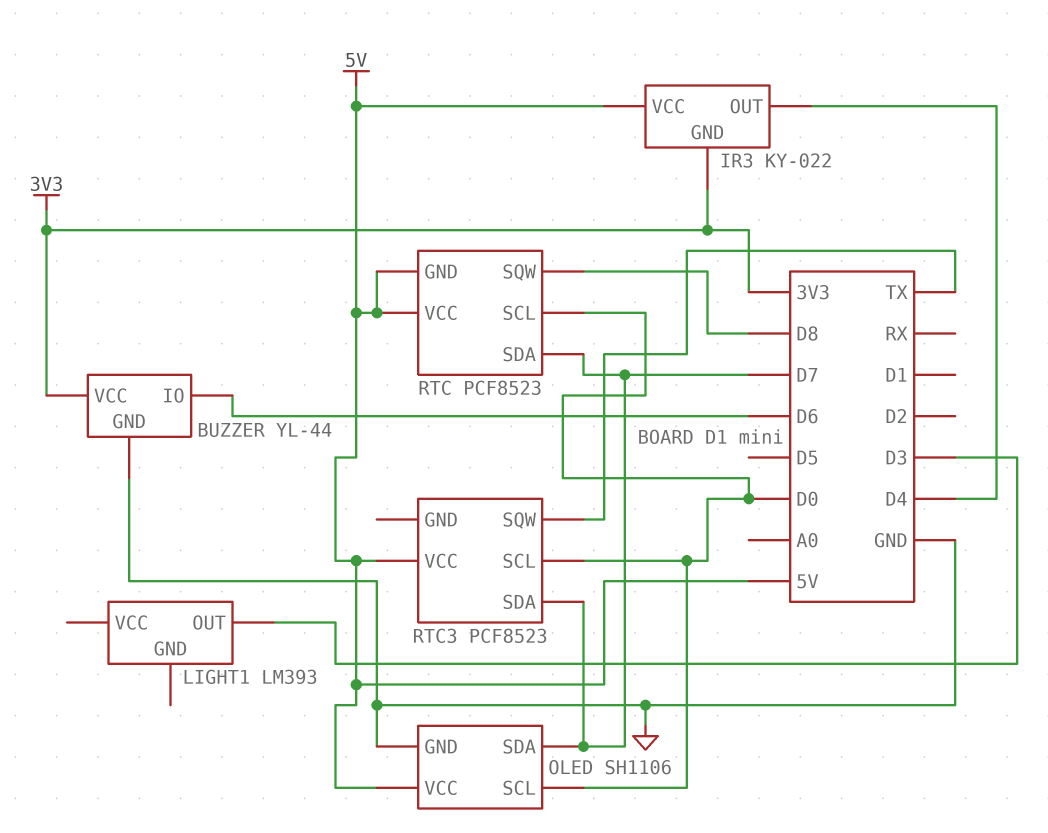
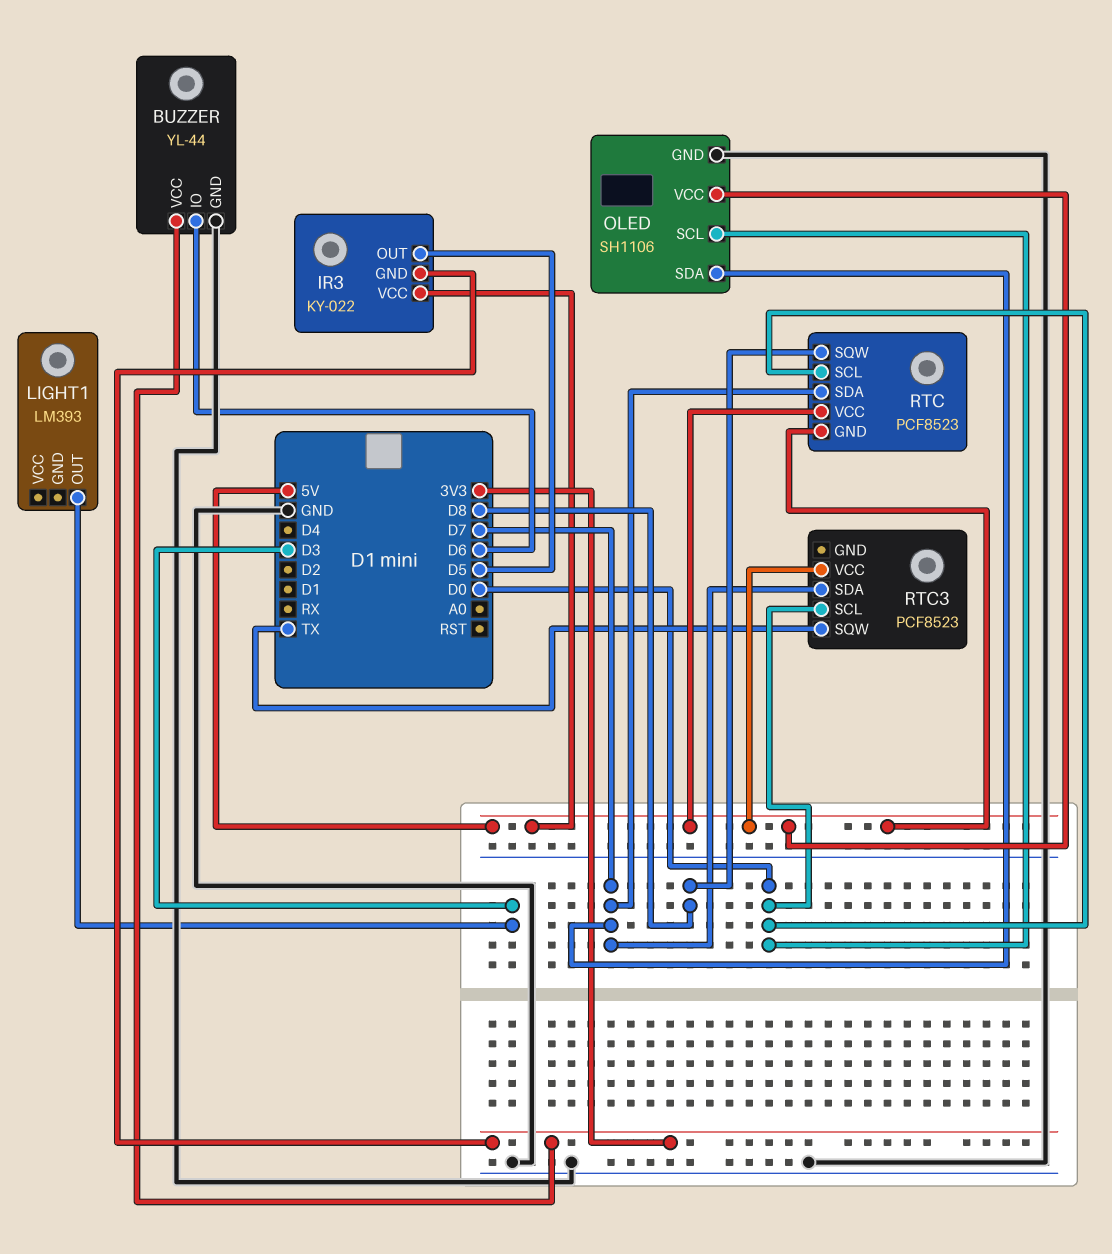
IR3 pin OUT: D4 -> D5

